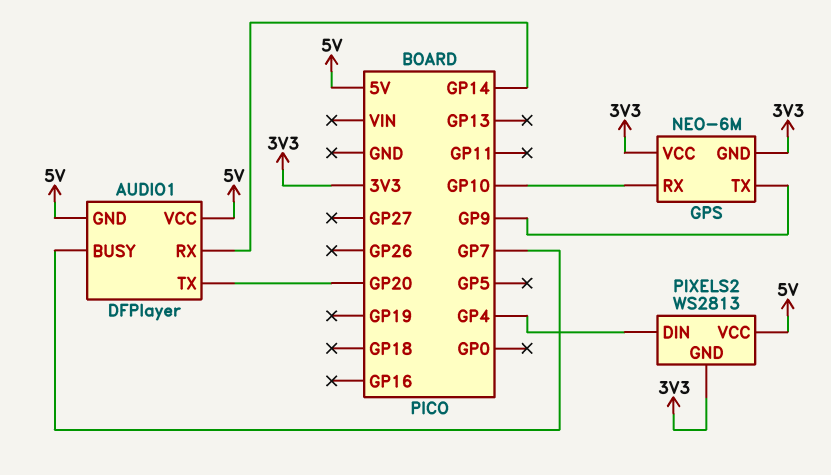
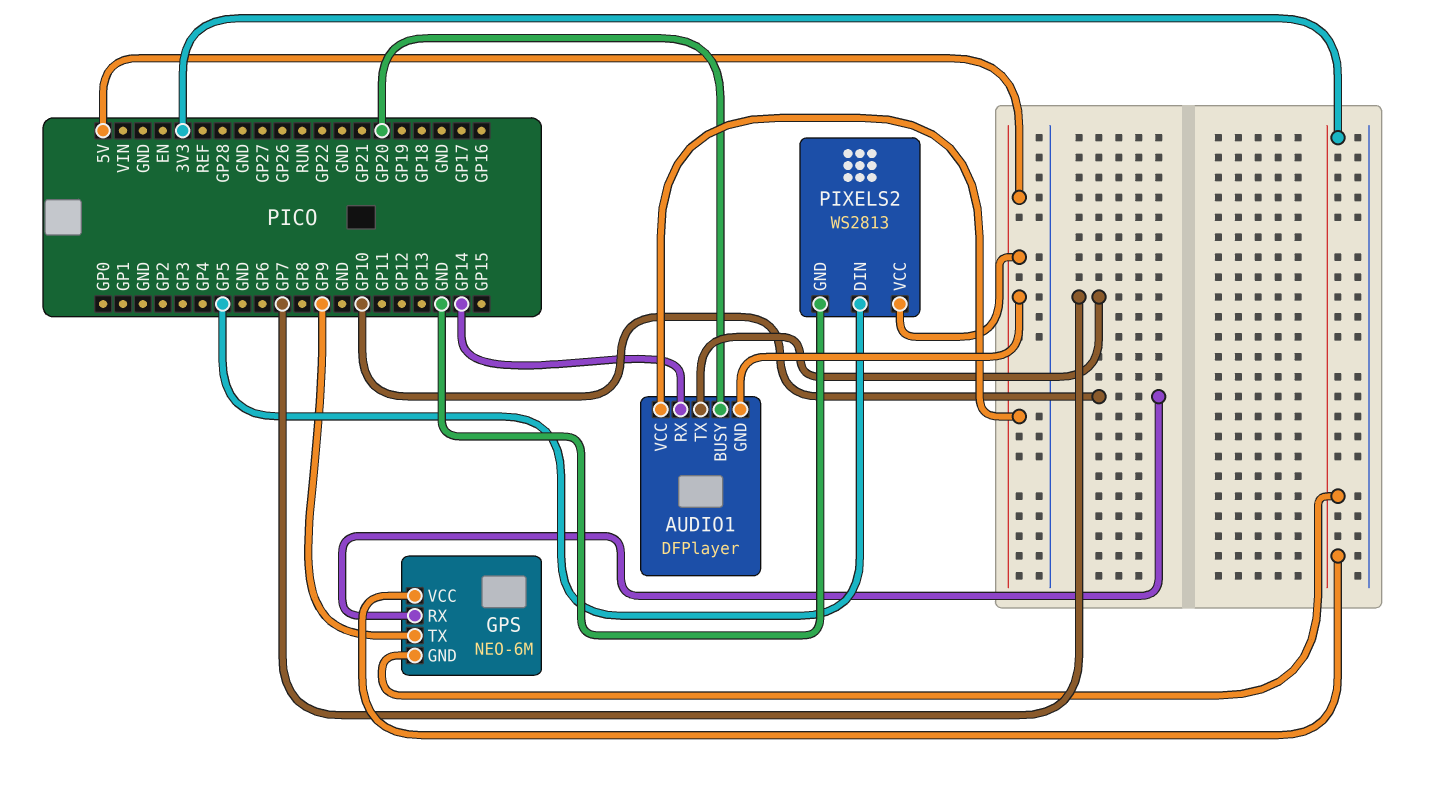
AUDIO1 pin BUSY: GP7 -> GP20
AUDIO1 pin TX: GP20 -> GP7
PIXELS2 pin DIN: GP4 -> GP5
PIXELS2 pin GND: 3V3 -> GND

